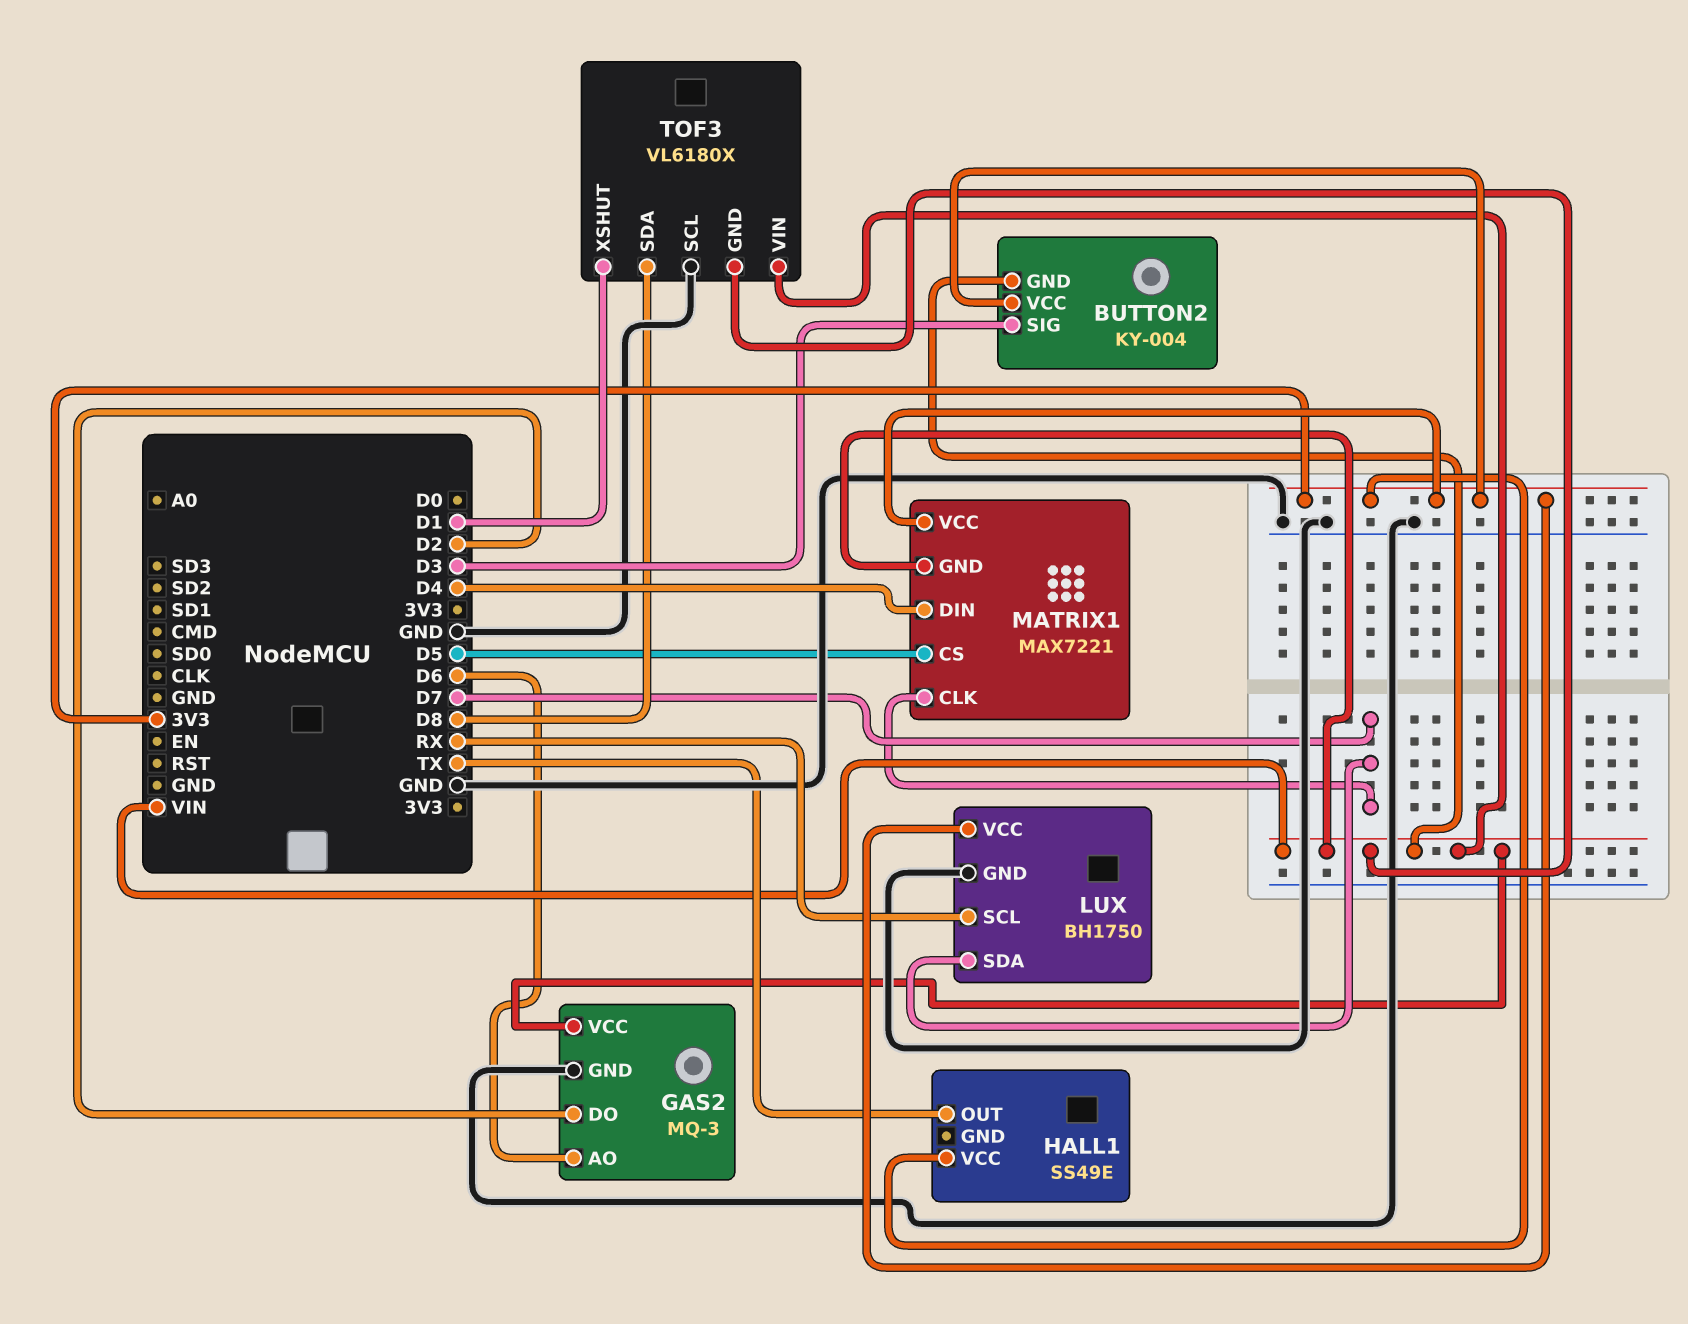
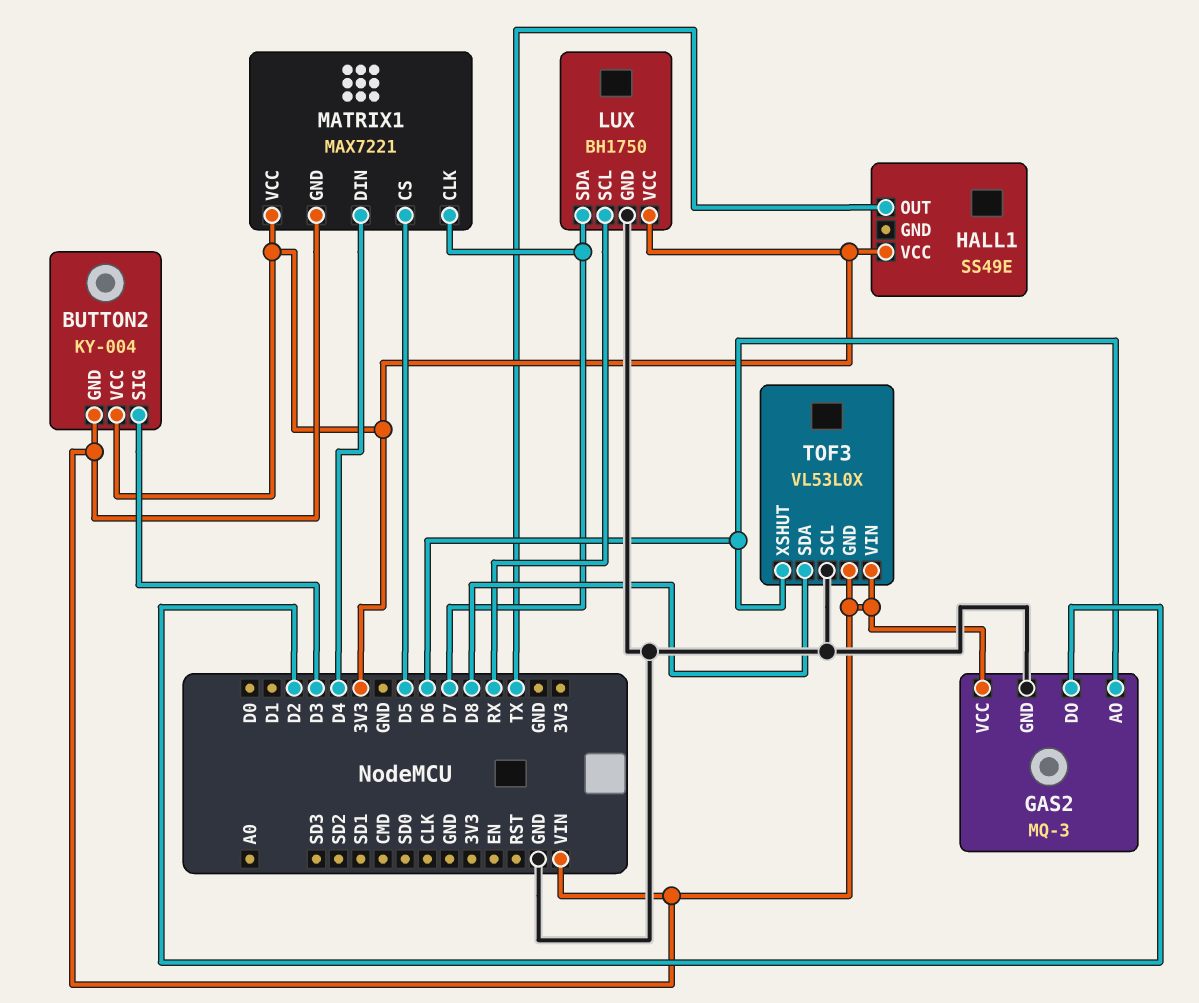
TOF3: VL6180X -> VL53L0X
TOF3 pin XSHUT: D1 -> D6

